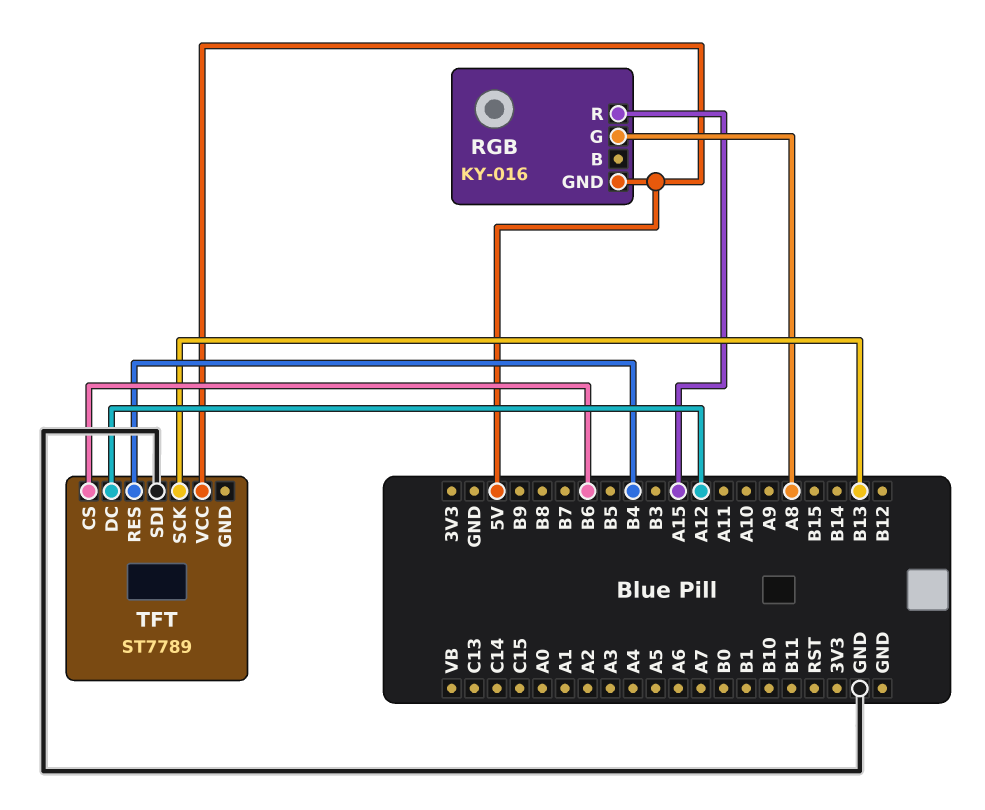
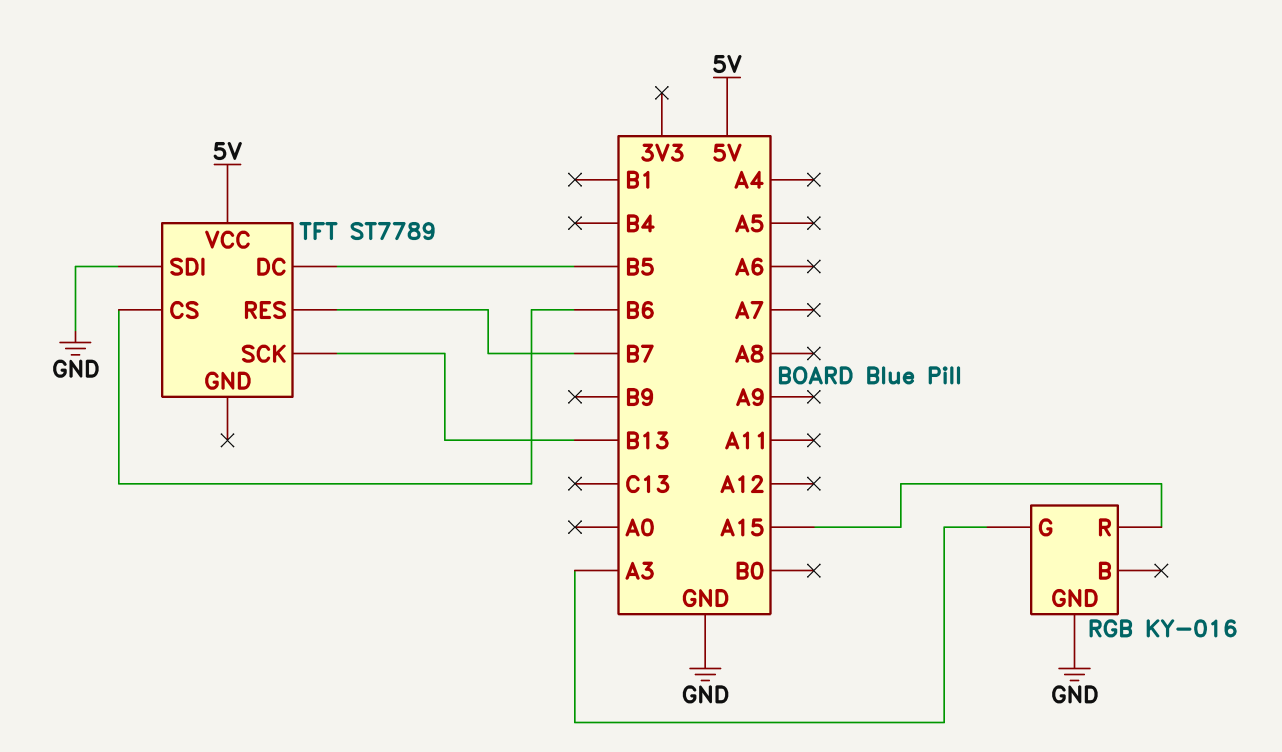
RGB pin G: A8 -> A3
RGB pin GND: 5V -> GND
TFT pin DC: A12 -> B5
TFT pin RES: B4 -> B7

